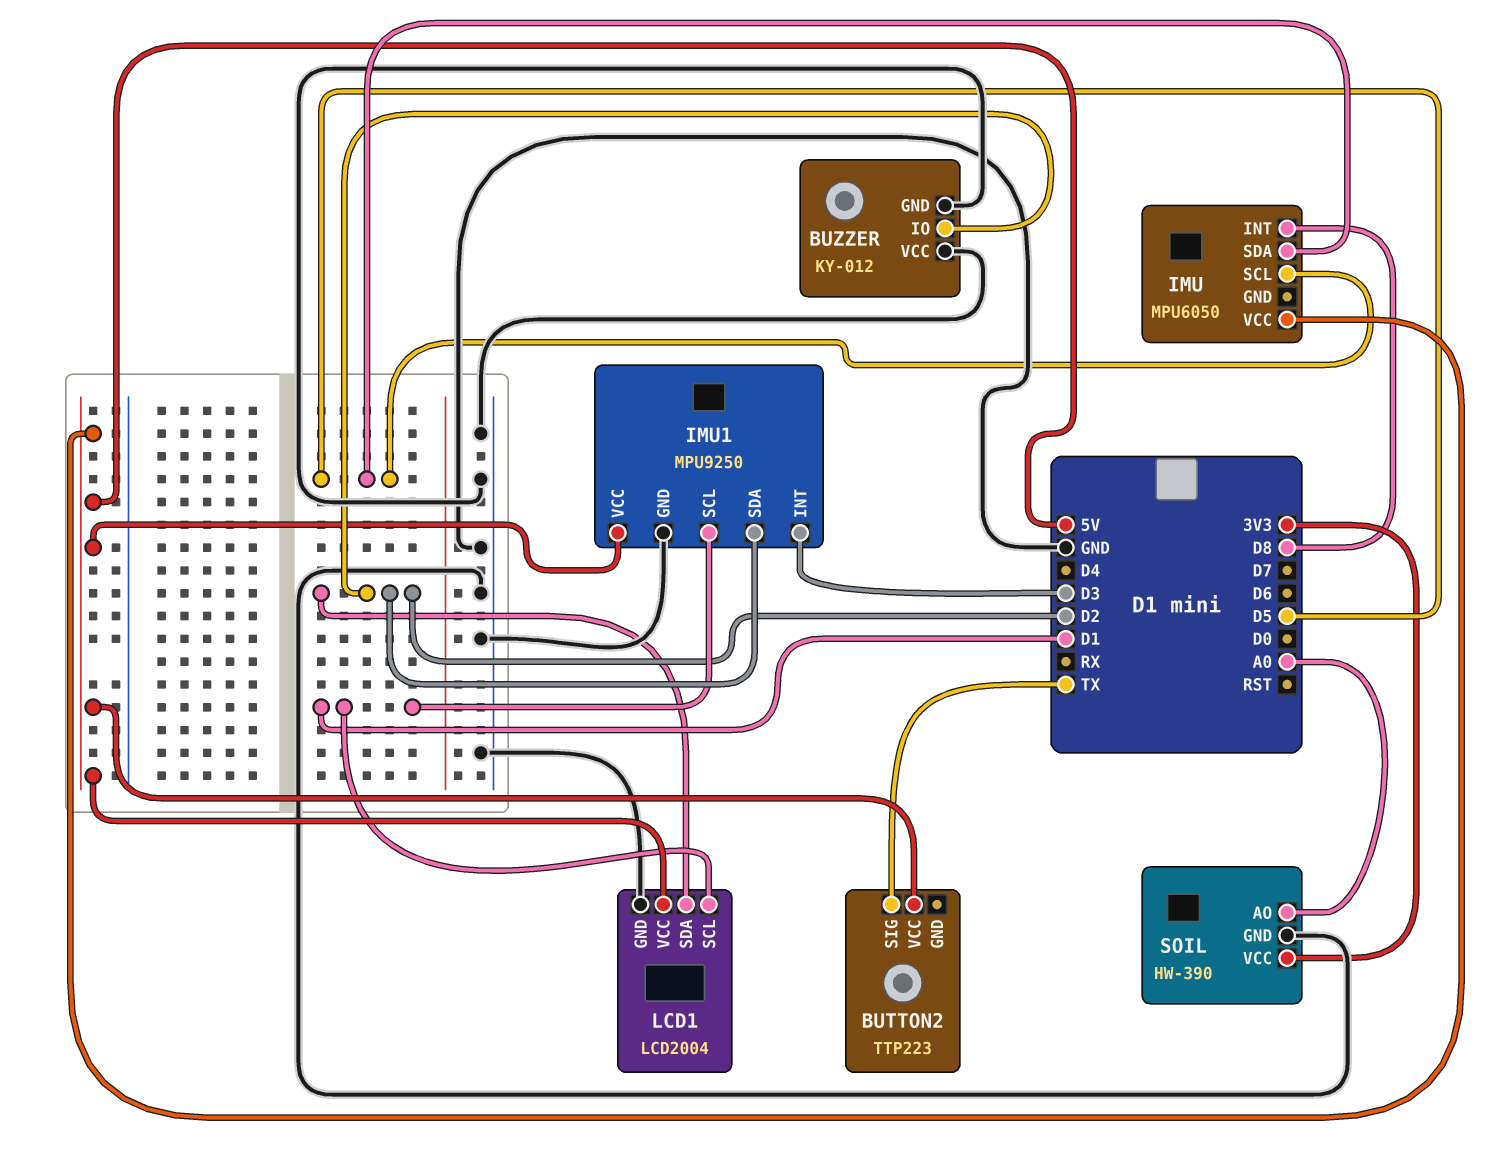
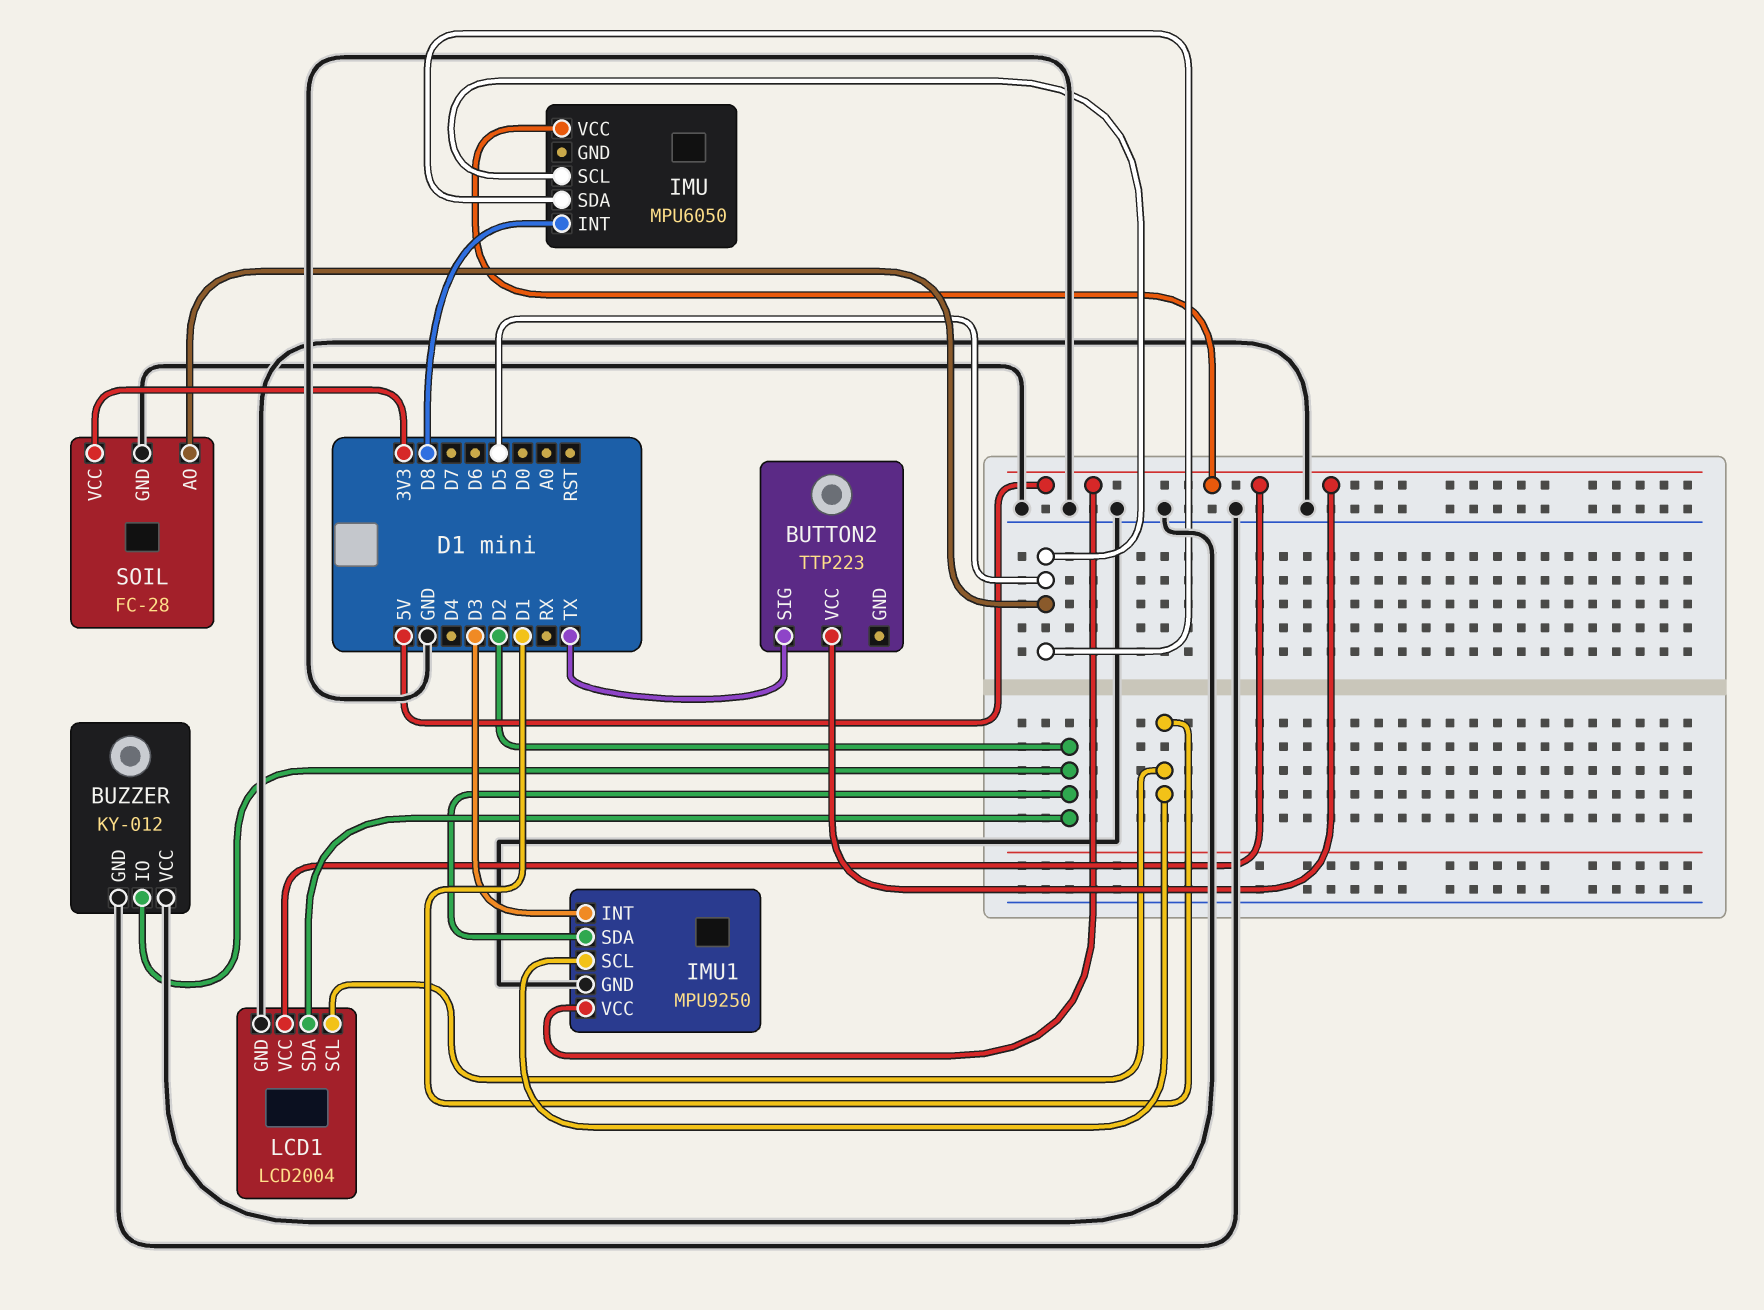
SOIL: HW-390 -> FC-28
SOIL pin AO: A0 -> D5

